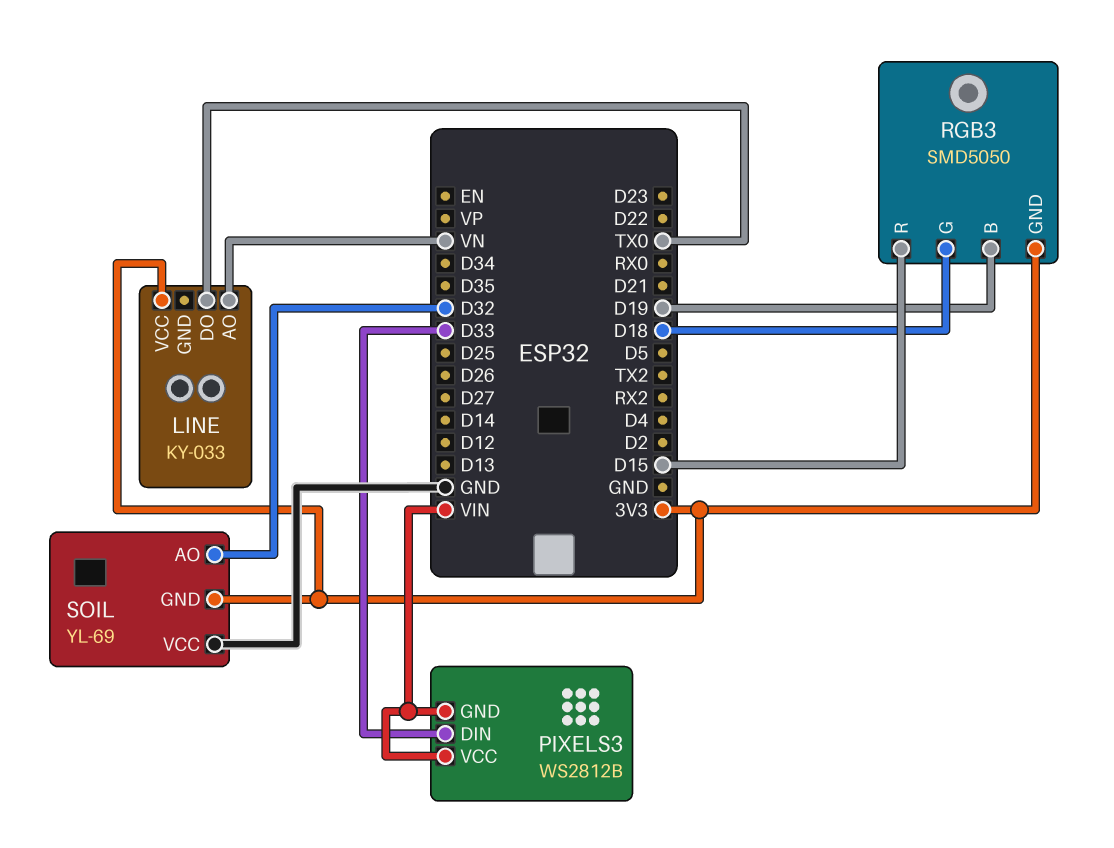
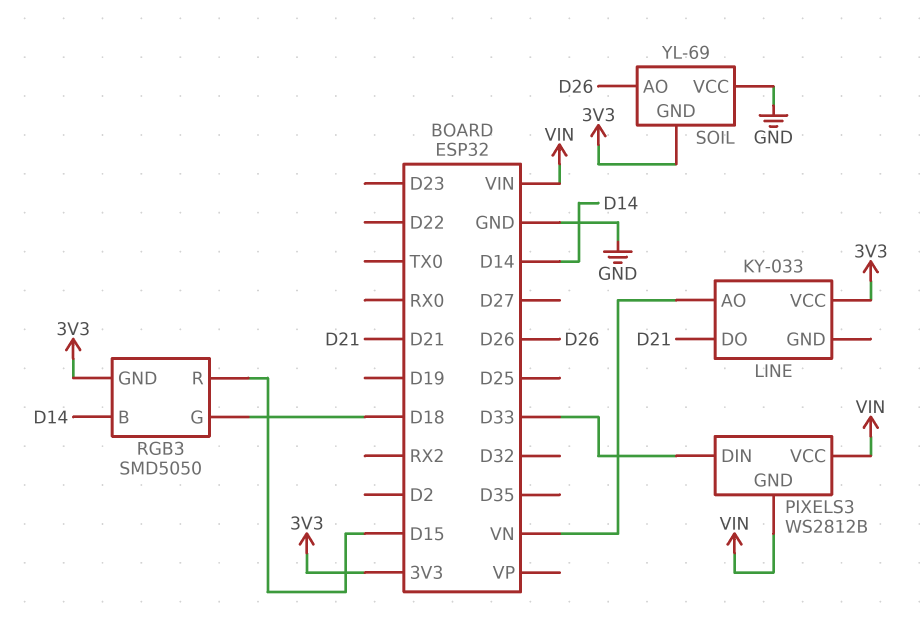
LINE pin DO: TX0 -> D21
RGB3 pin B: D19 -> D14
SOIL pin AO: D32 -> D26

